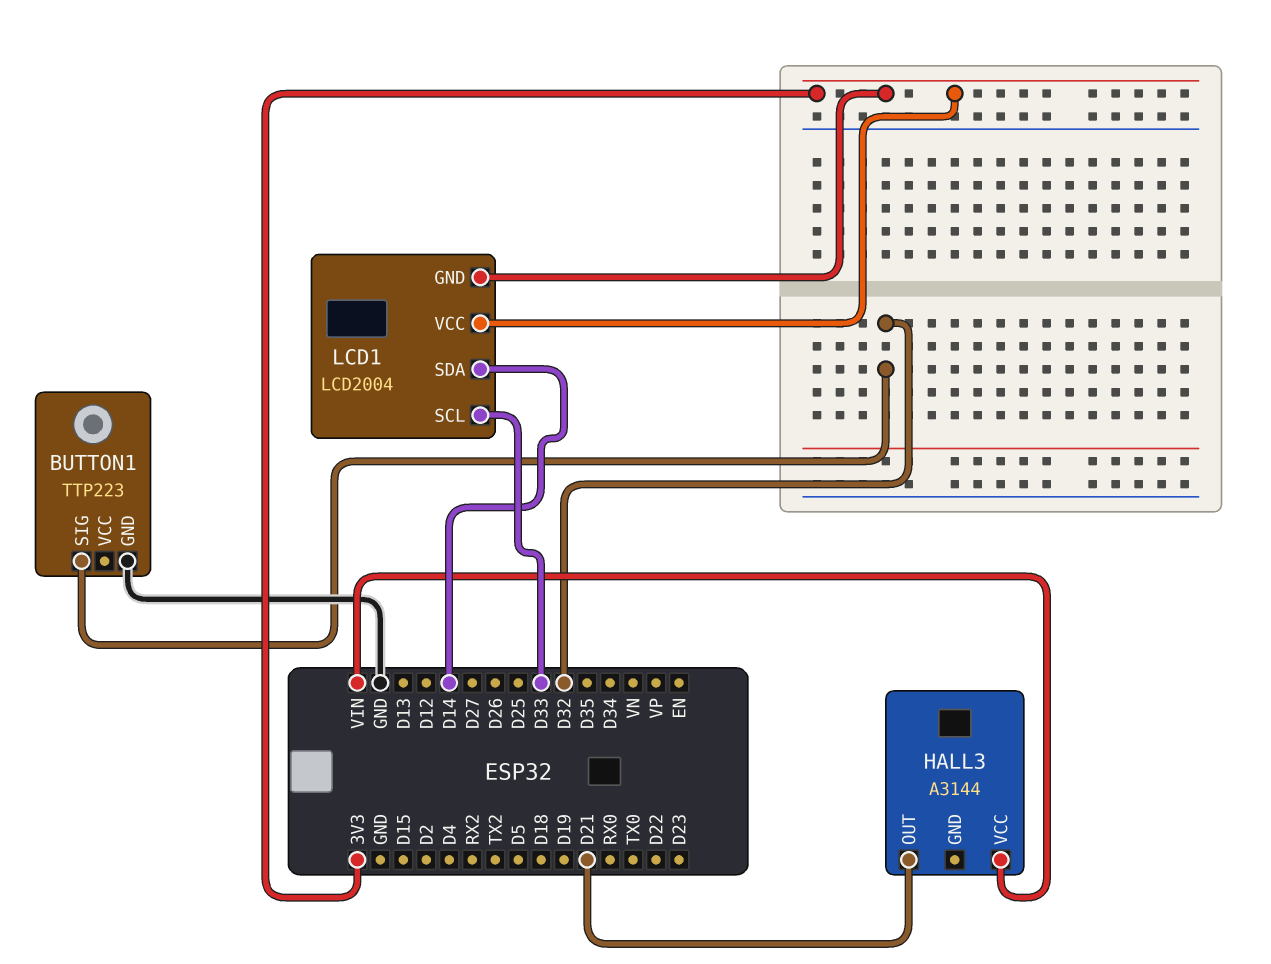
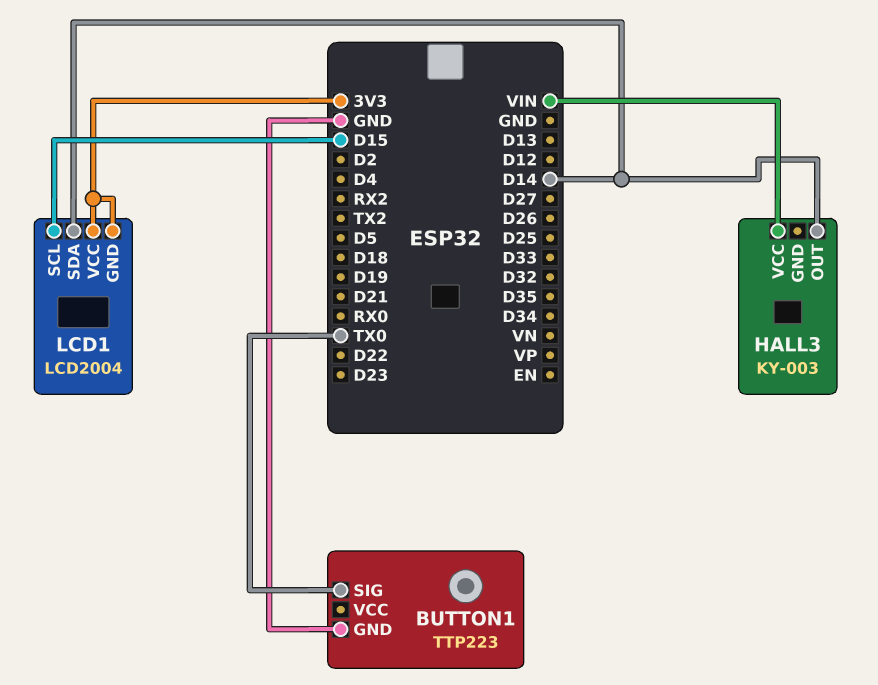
BUTTON1 pin SIG: D32 -> TX0
HALL3: A3144 -> KY-003
HALL3 pin OUT: D21 -> D14
LCD1 pin SCL: D33 -> D15

